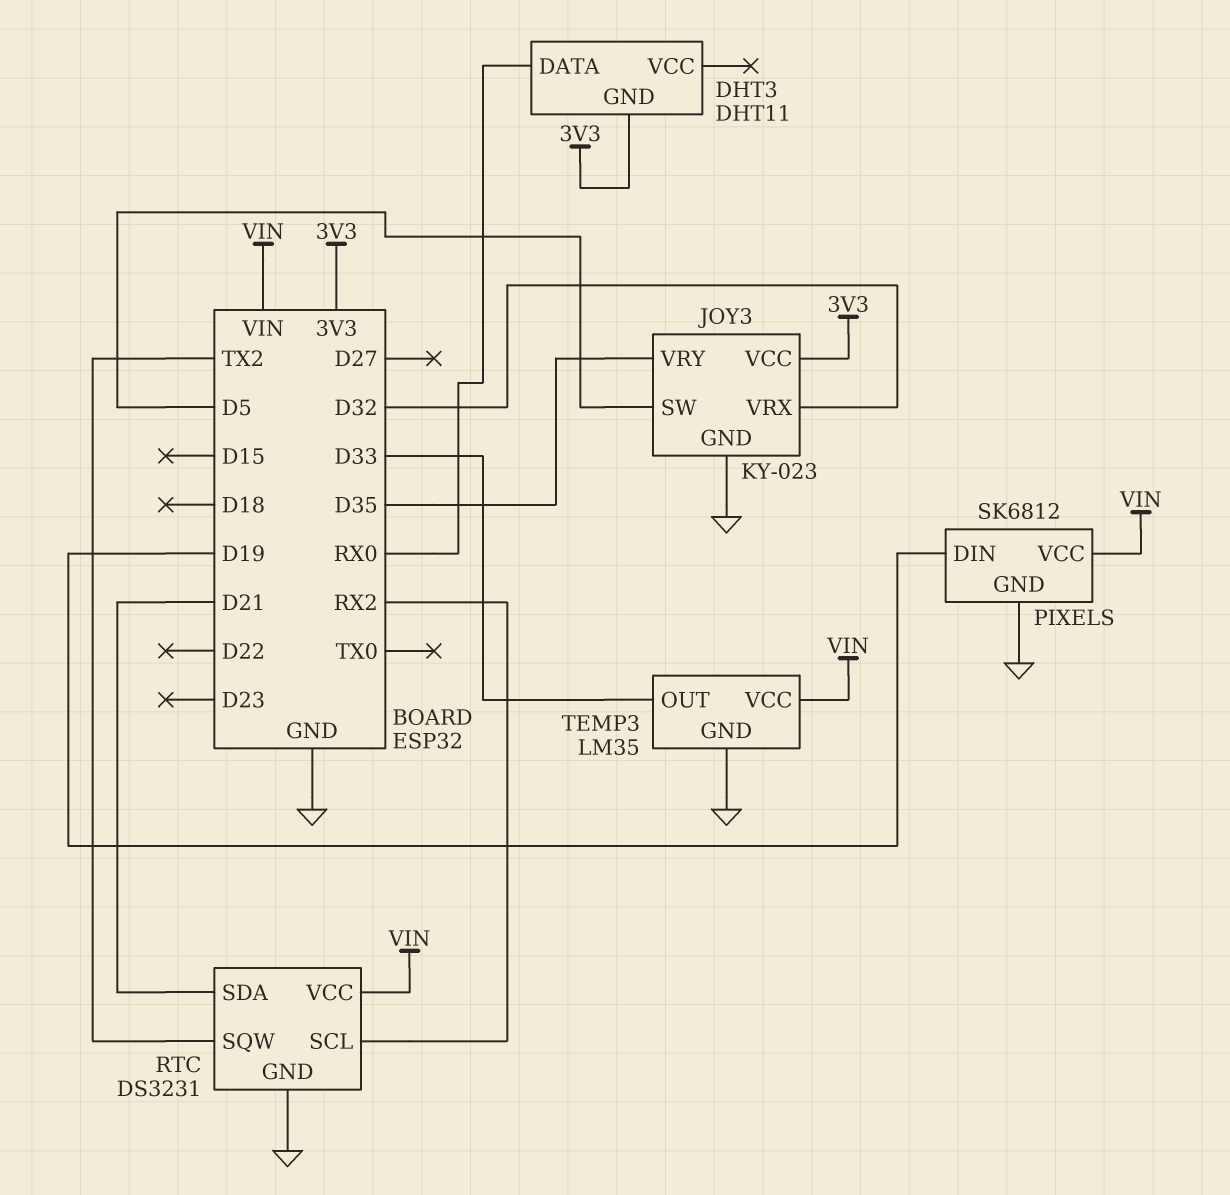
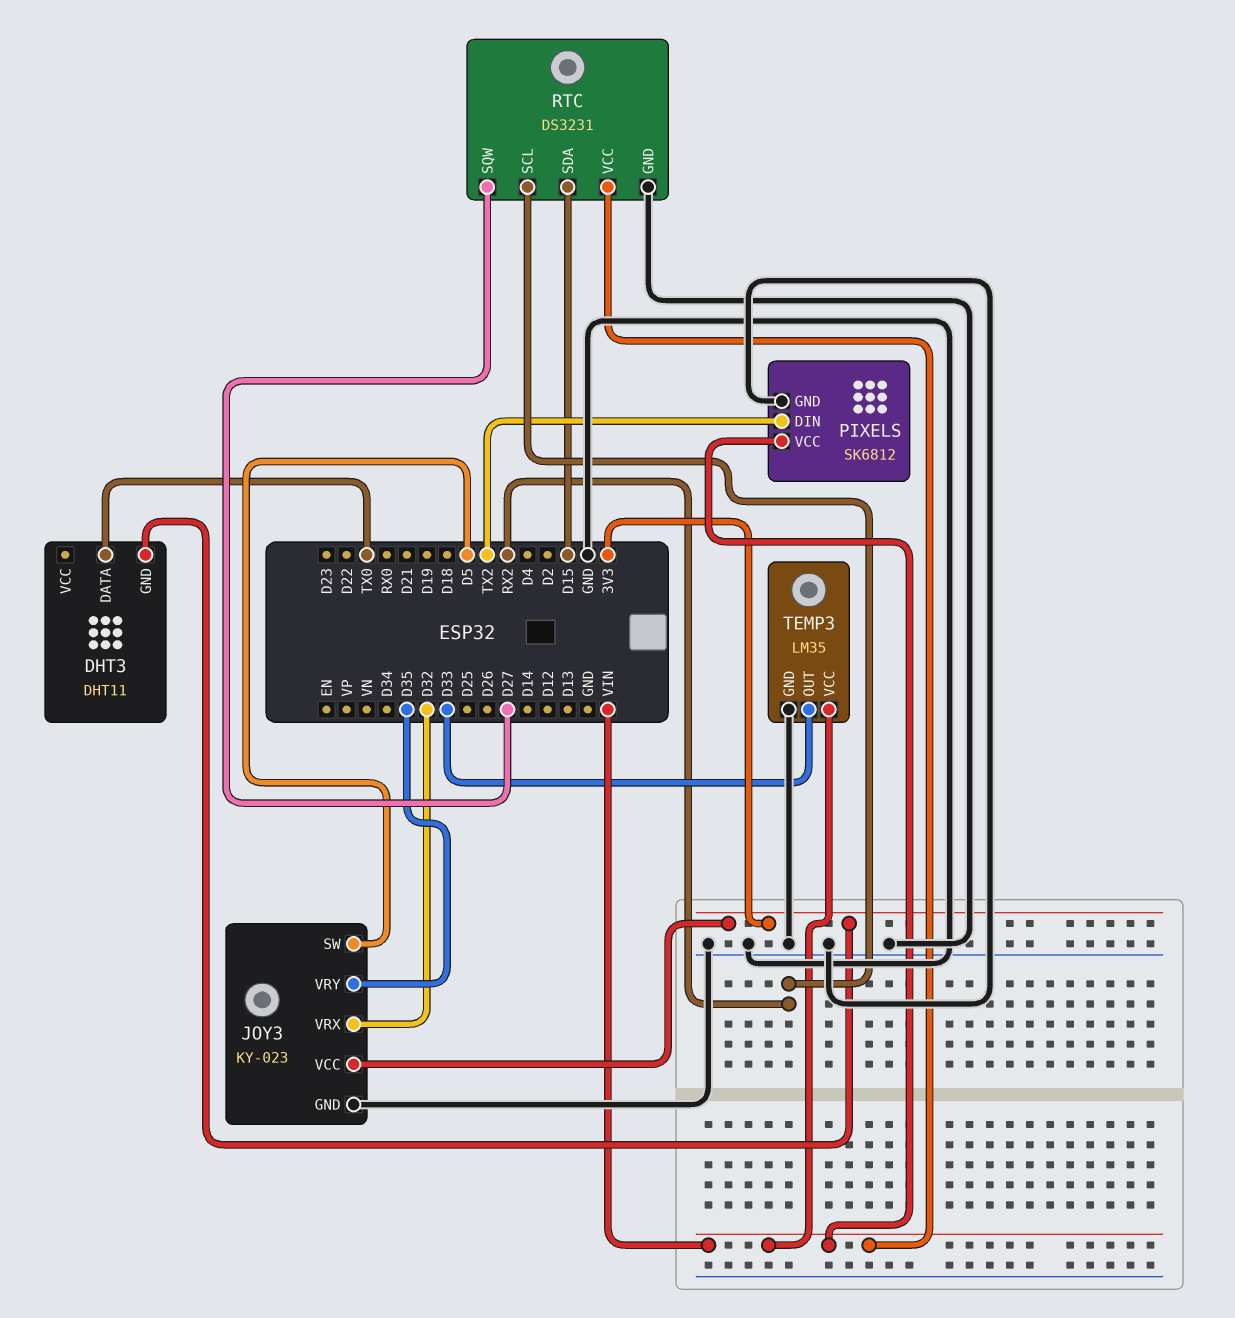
DHT3 pin DATA: RX0 -> TX0
PIXELS pin DIN: D19 -> TX2
RTC pin SDA: D21 -> D15
RTC pin SQW: TX2 -> D27

